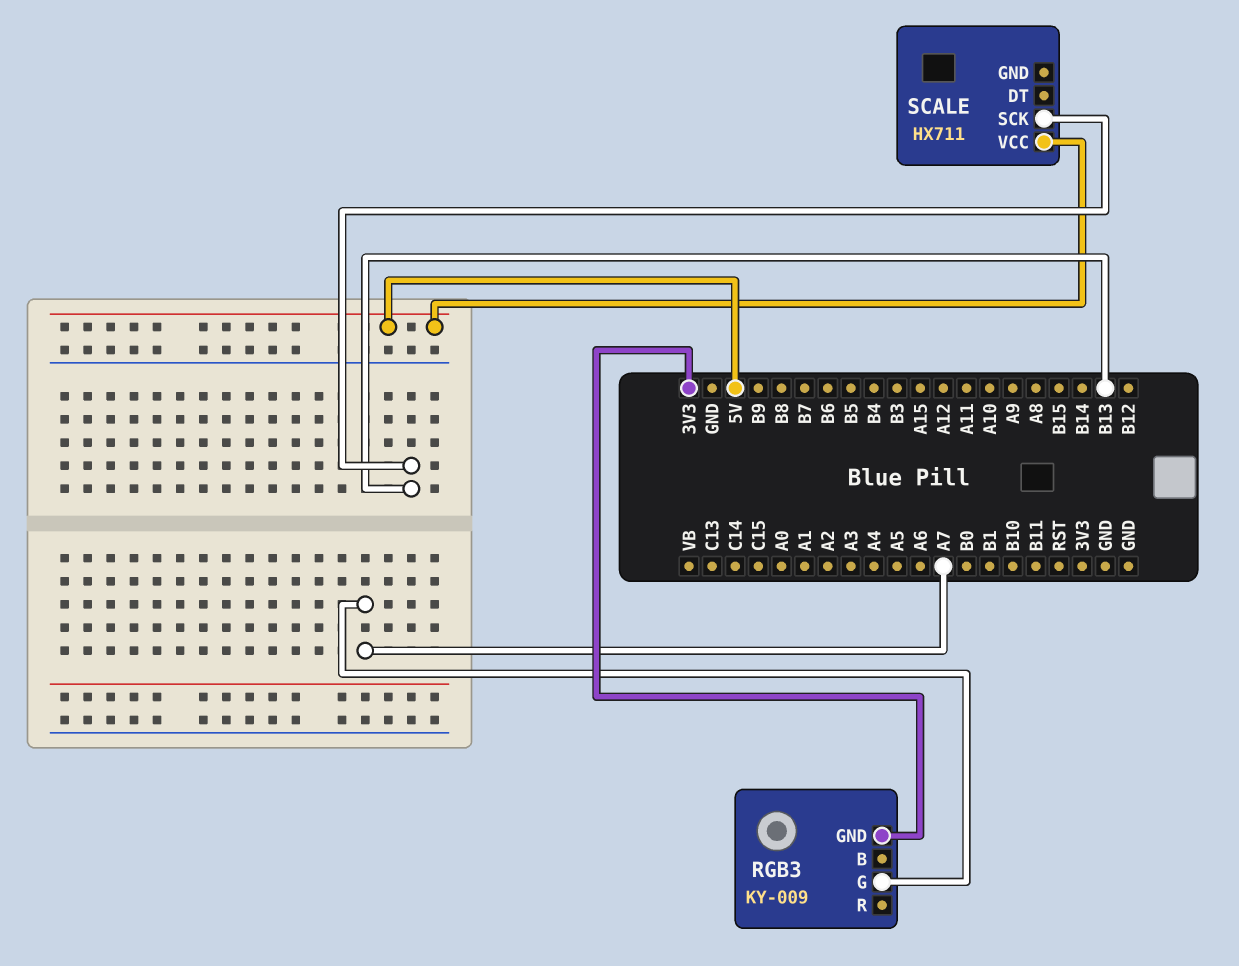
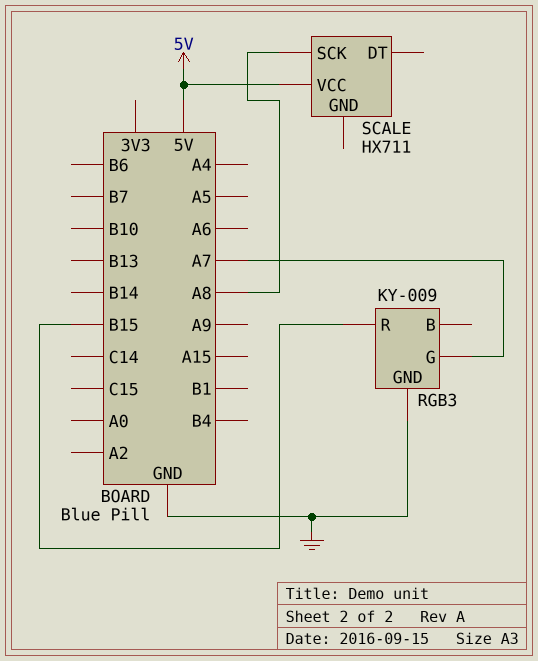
RGB3 pin GND: 3V3 -> GND
RGB3 pin R: none -> B15
SCALE pin SCK: B13 -> A8

